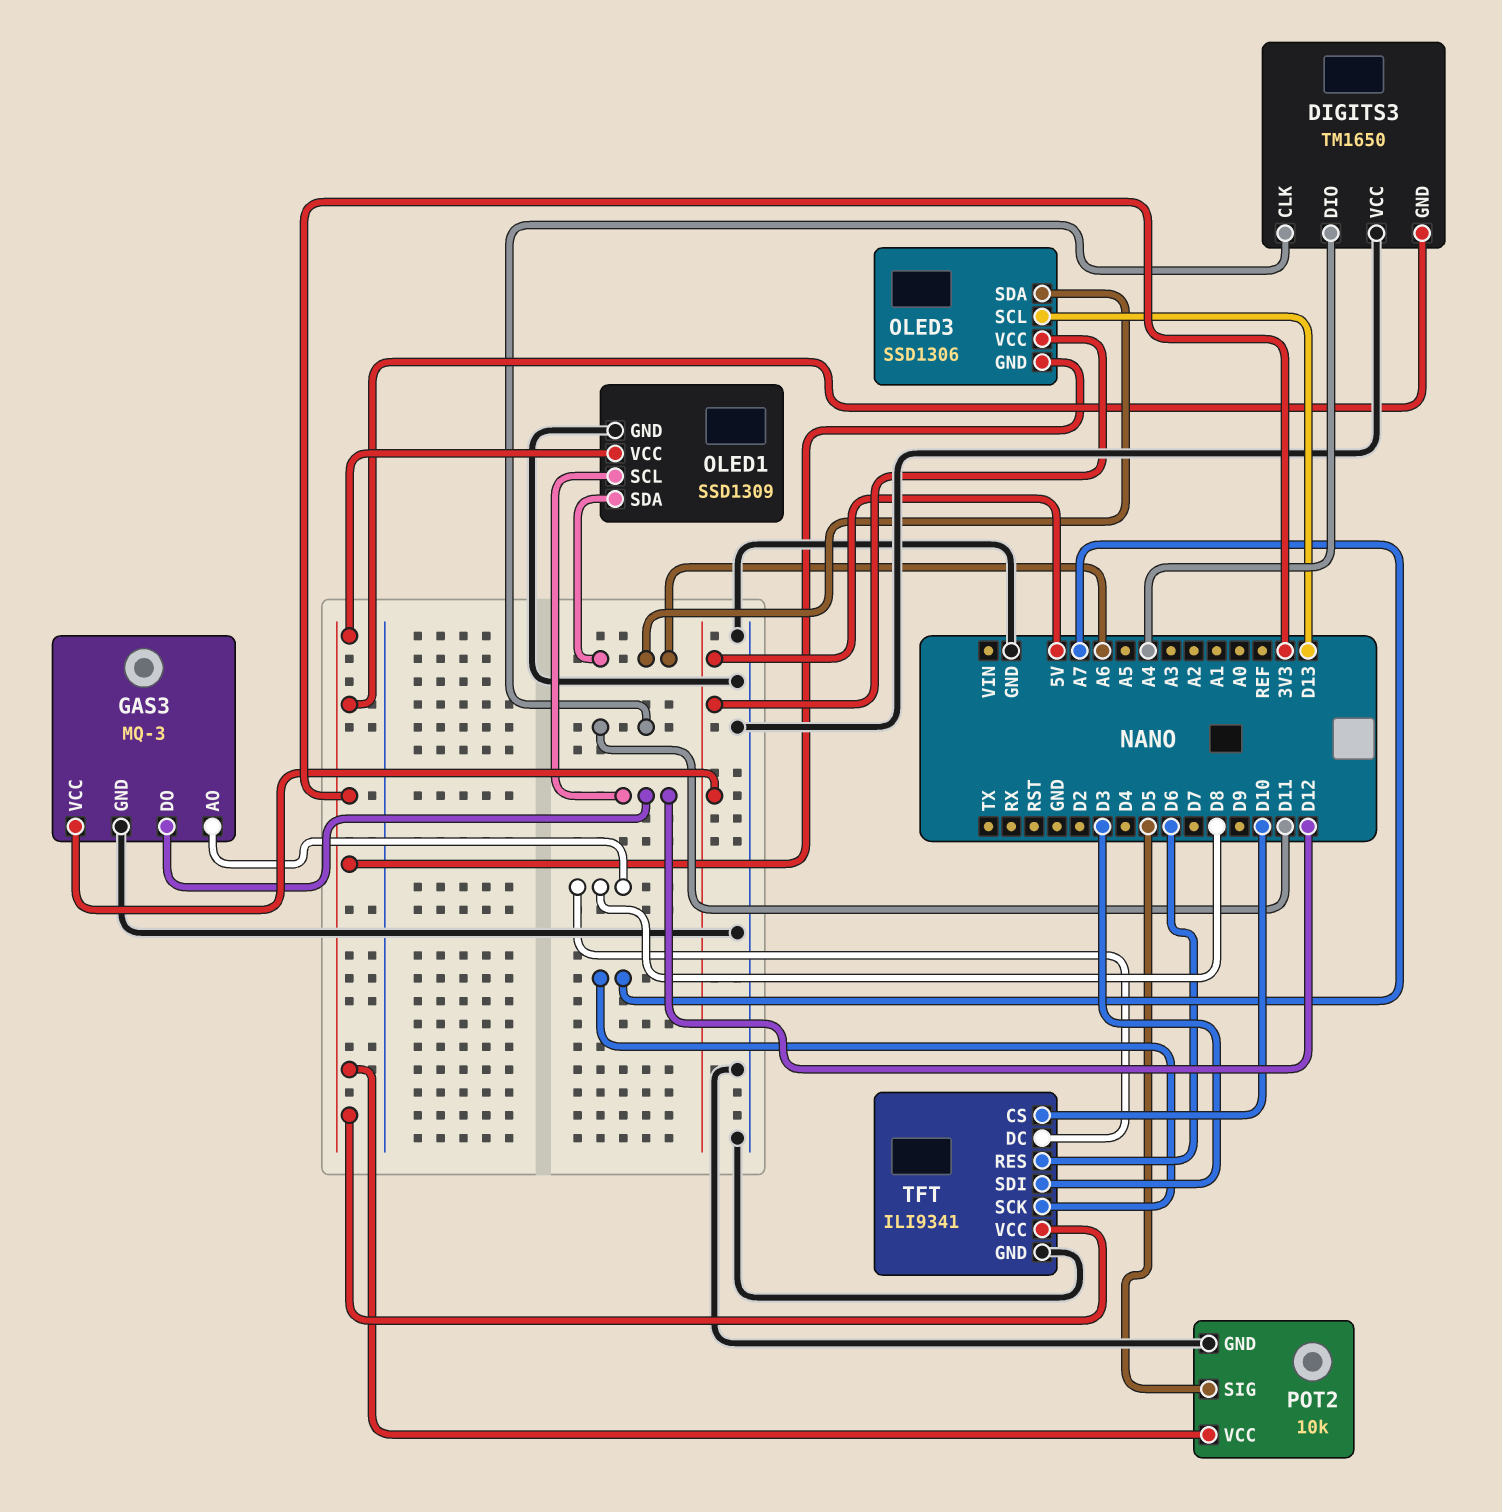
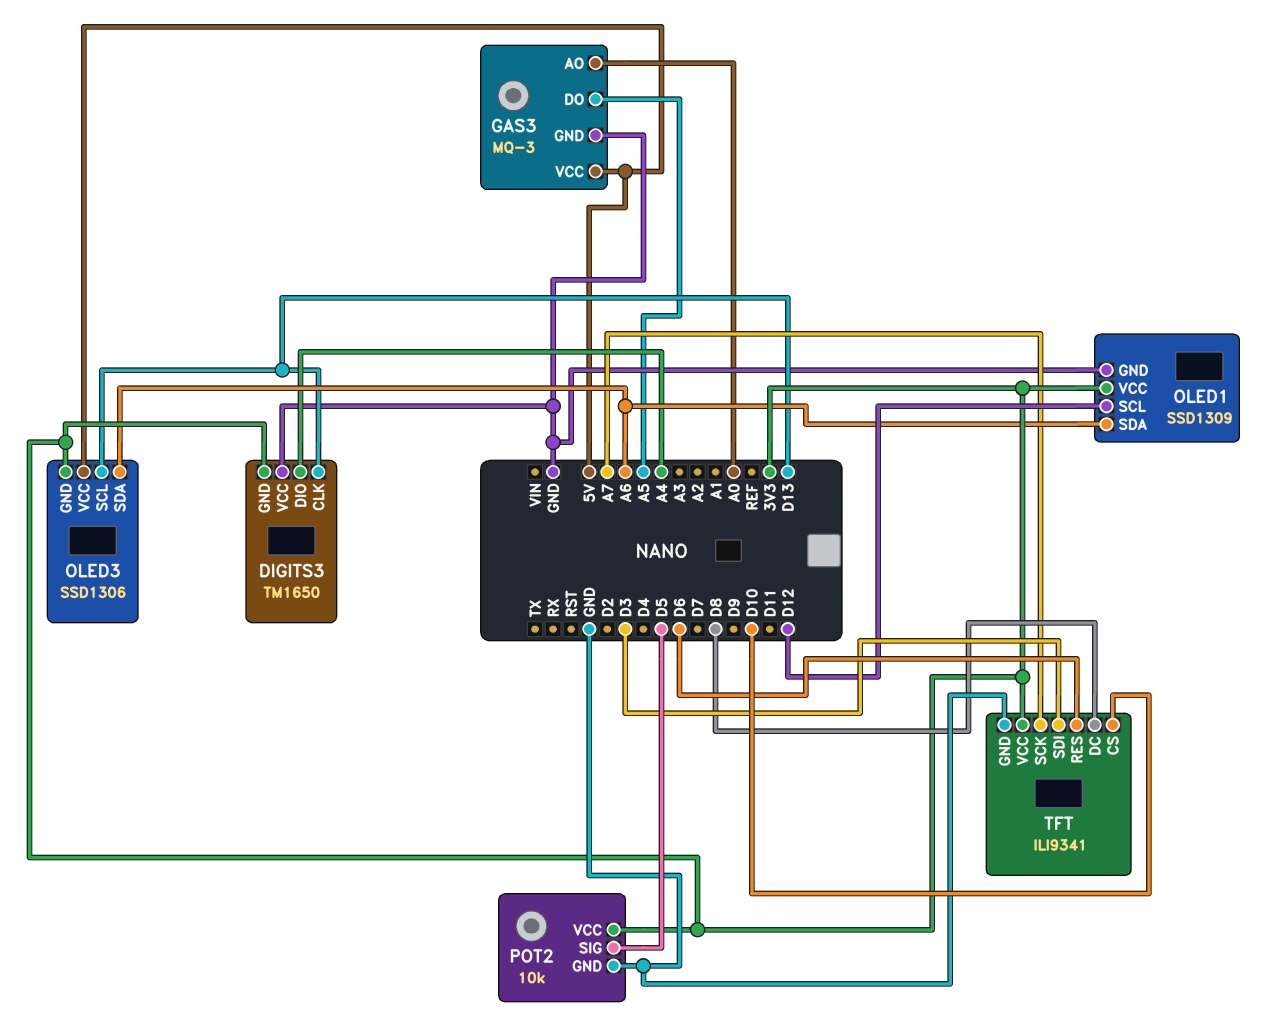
DIGITS3 pin CLK: D11 -> D13
GAS3 pin AO: D8 -> A0
GAS3 pin DO: D12 -> A5

